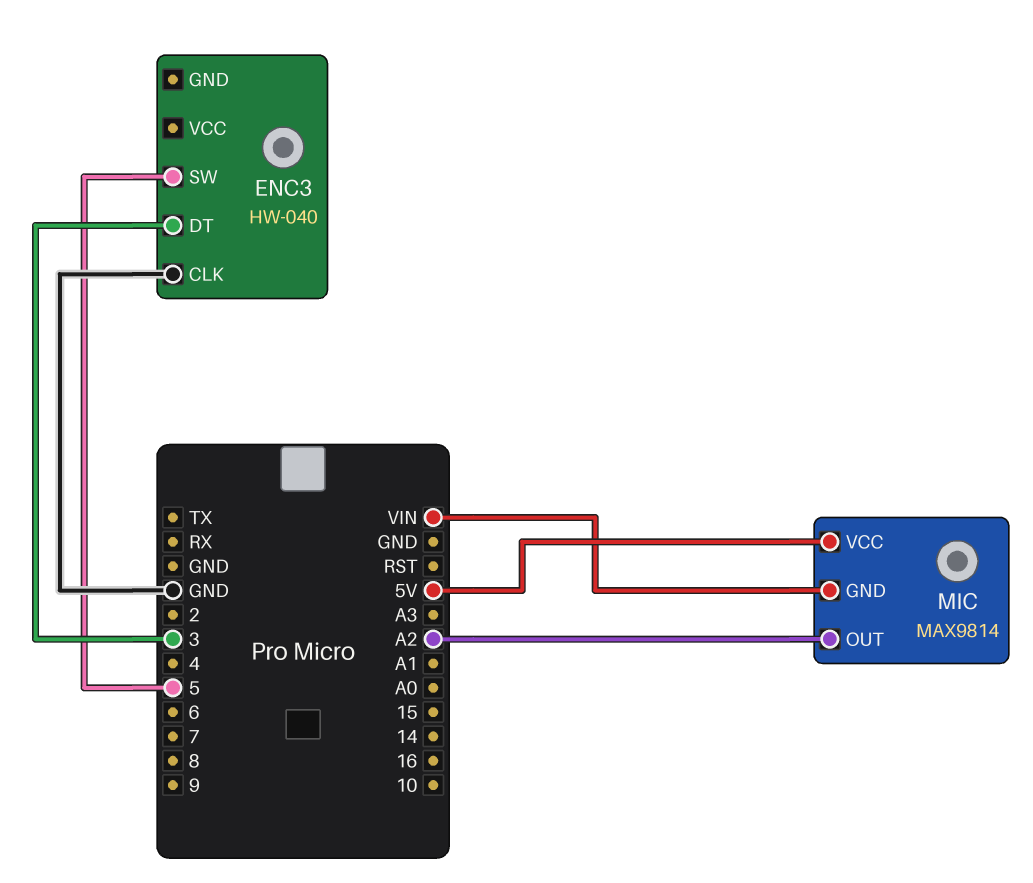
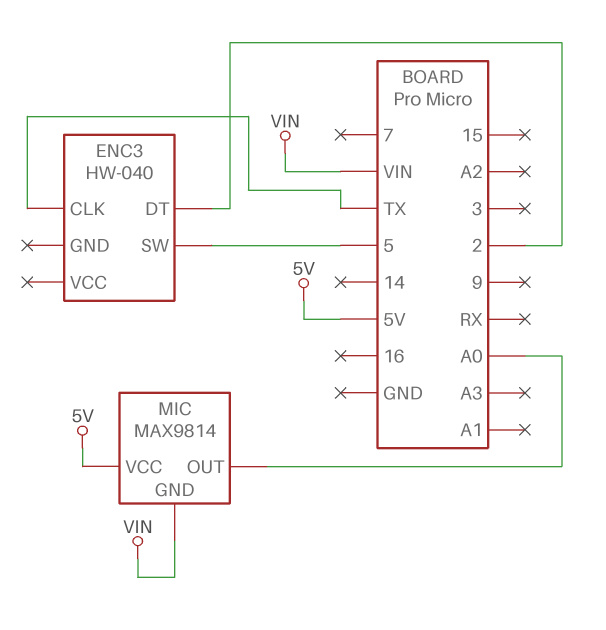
ENC3 pin CLK: GND -> TX
ENC3 pin DT: 3 -> 2
MIC pin OUT: A2 -> A0

